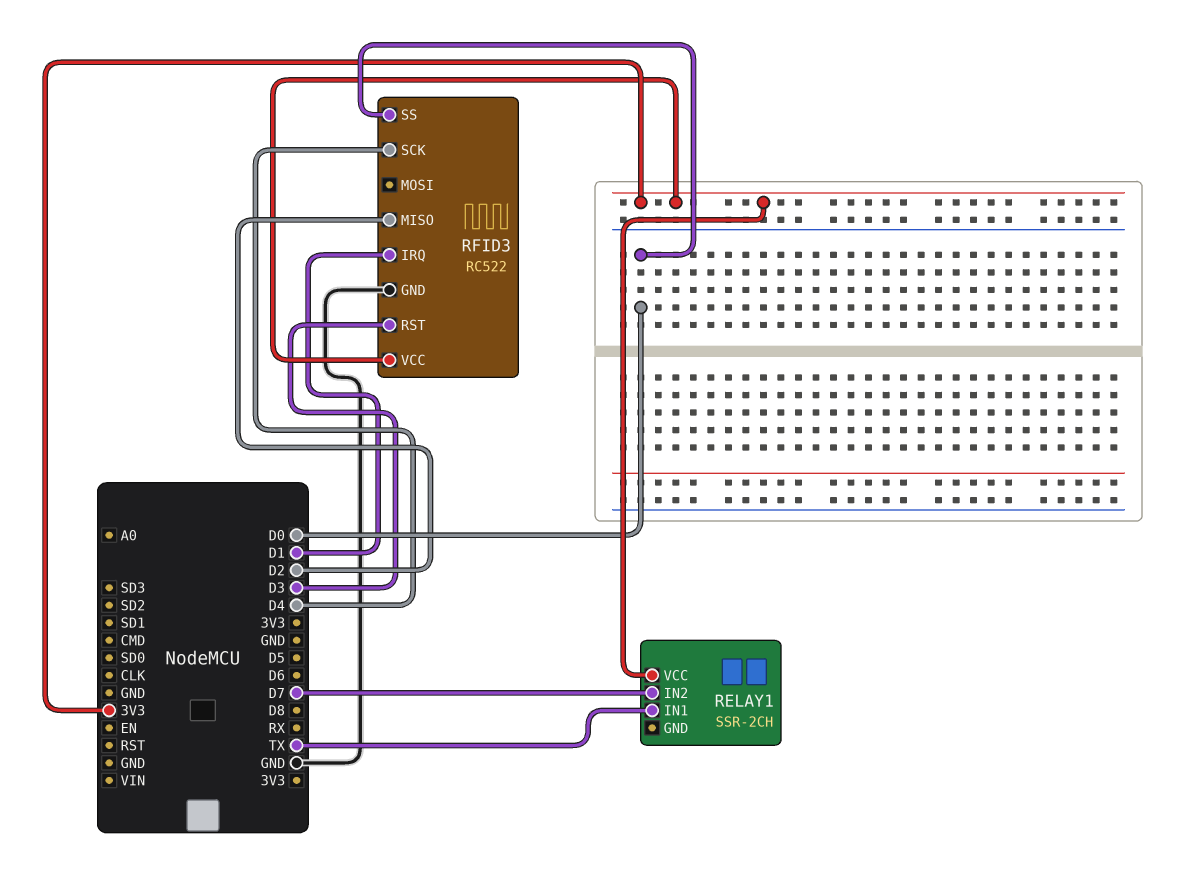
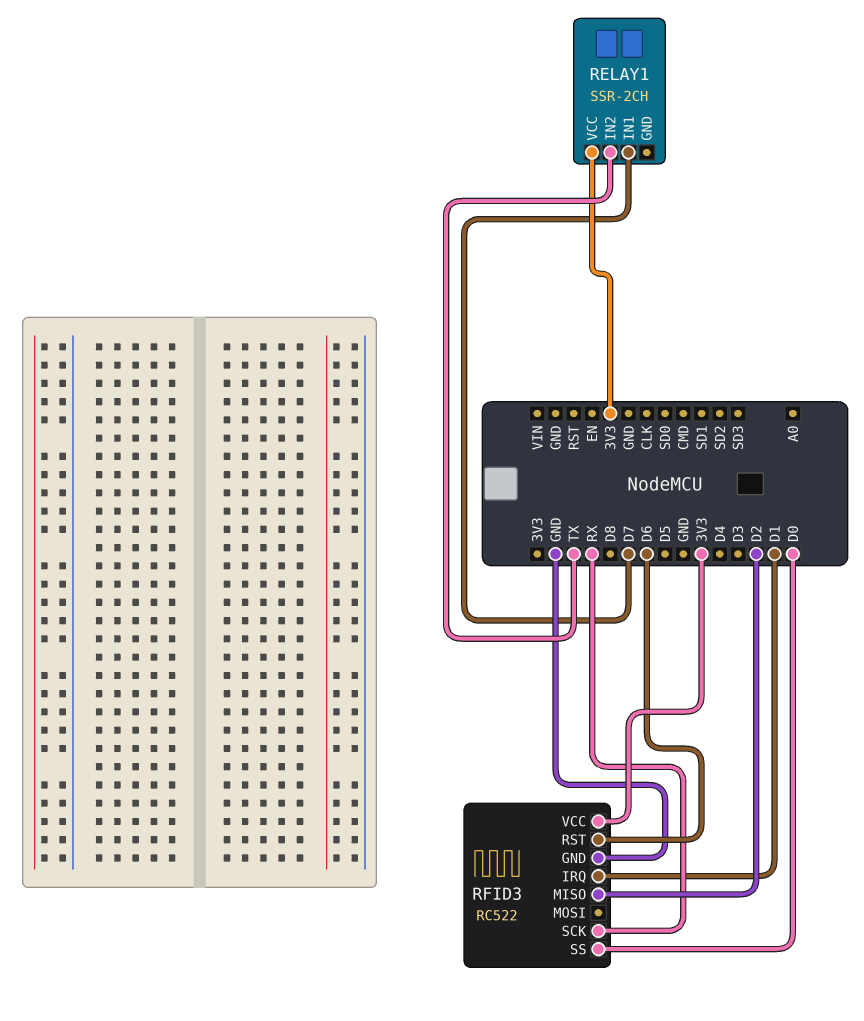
RELAY1 pin IN1: TX -> D7
RELAY1 pin IN2: D7 -> TX
RFID3 pin RST: D3 -> D6
RFID3 pin SCK: D4 -> RX

